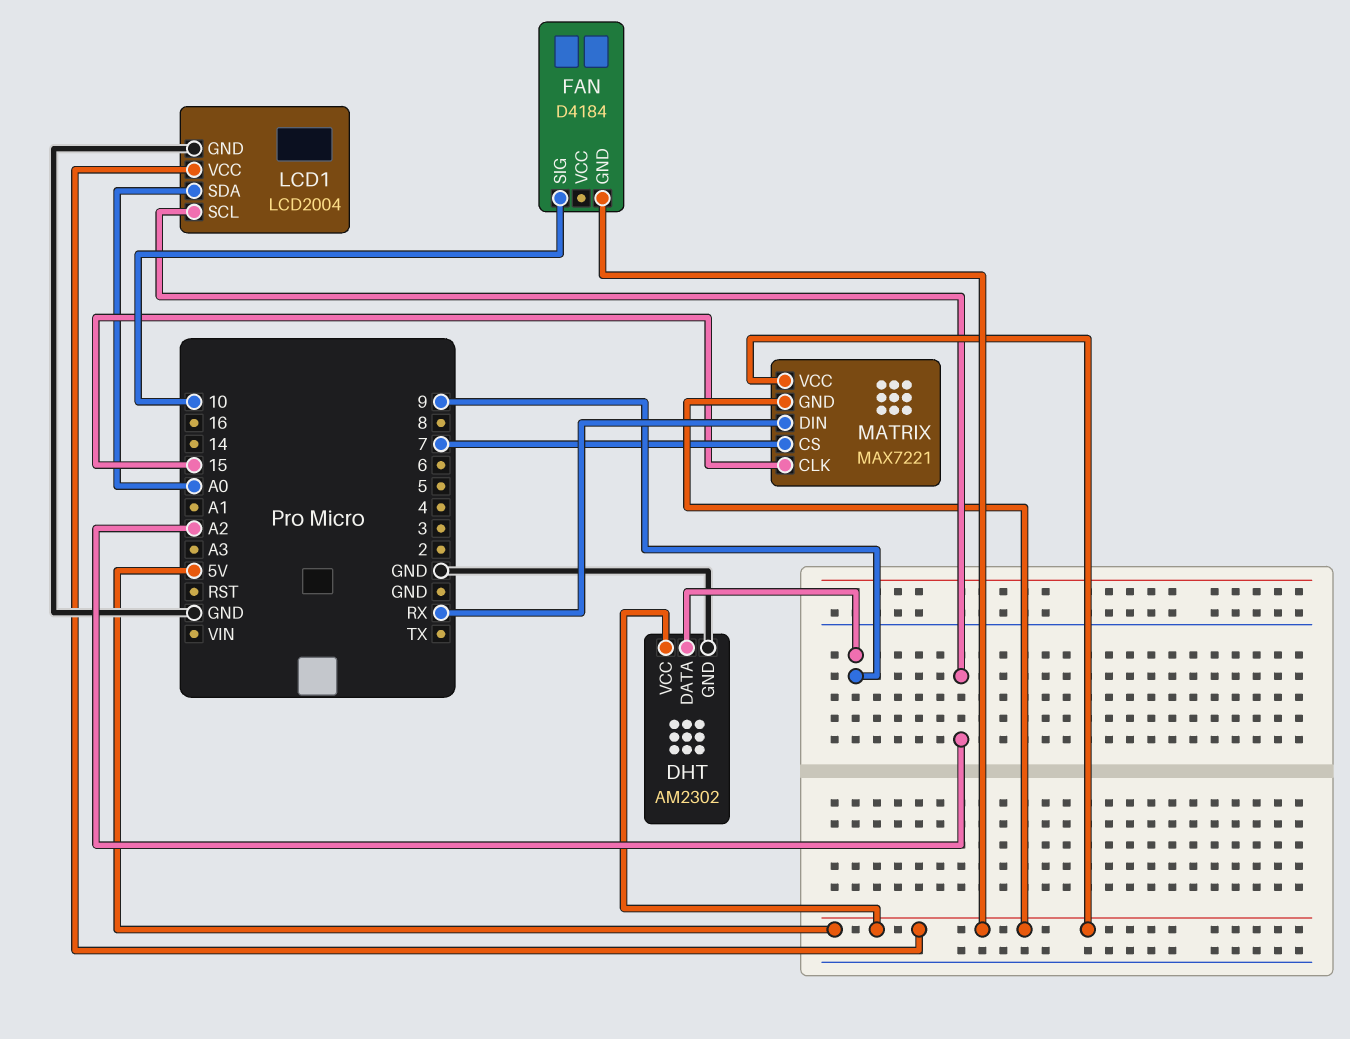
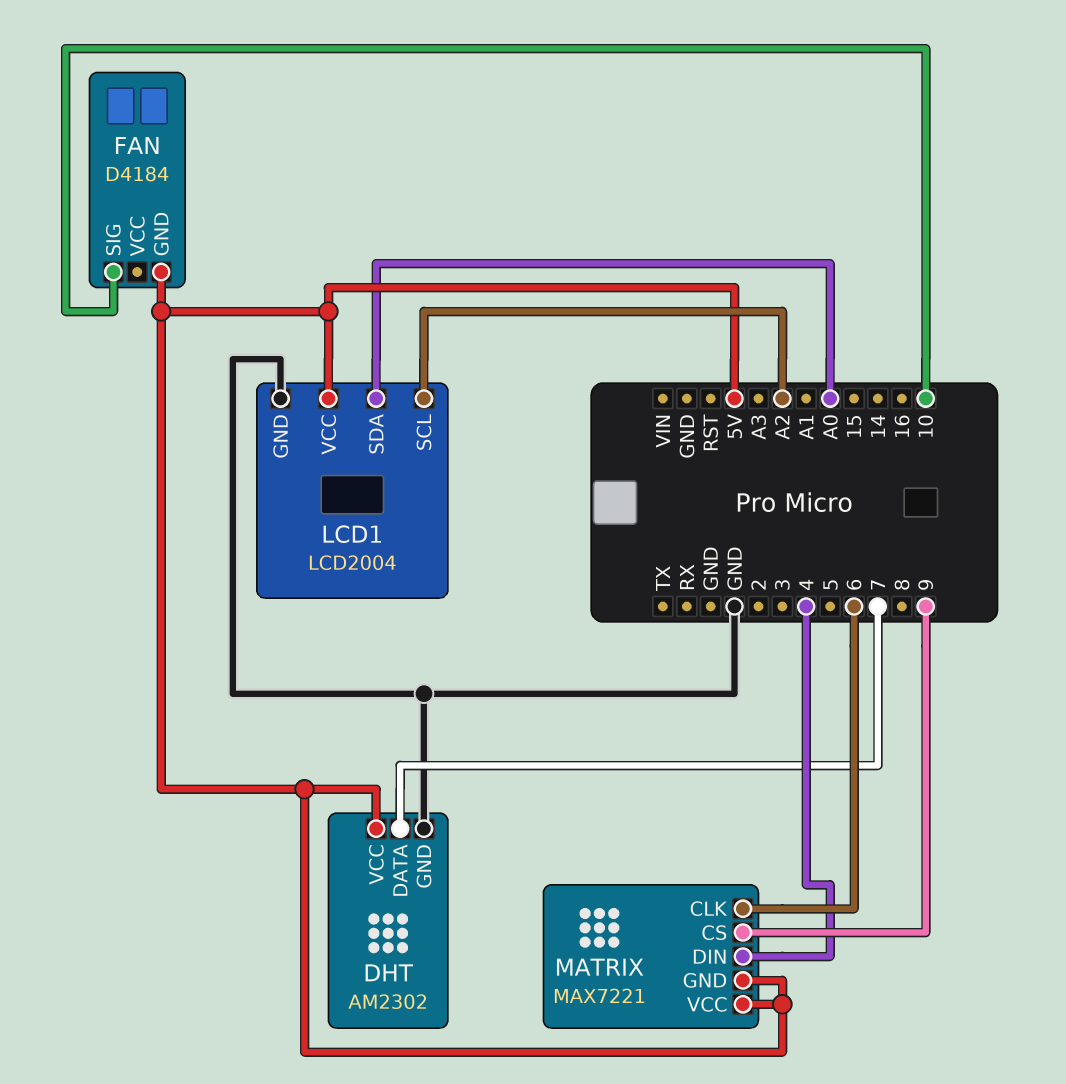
DHT pin DATA: 9 -> 7
MATRIX pin CLK: 15 -> 6
MATRIX pin CS: 7 -> 9
MATRIX pin DIN: RX -> 4

